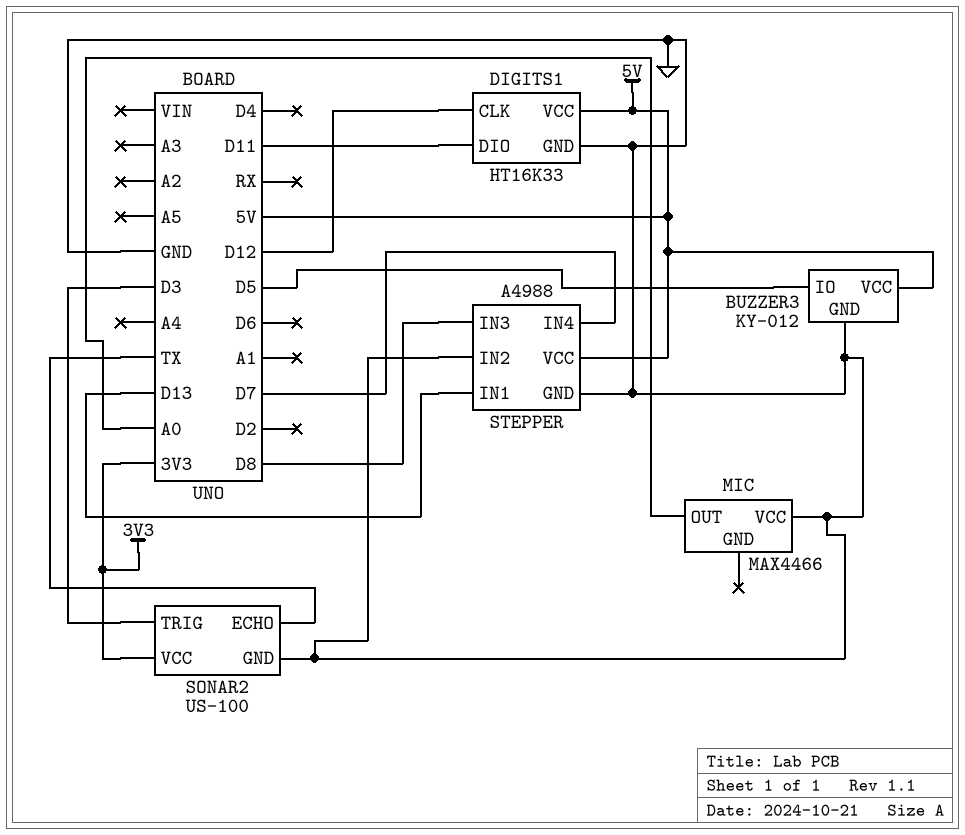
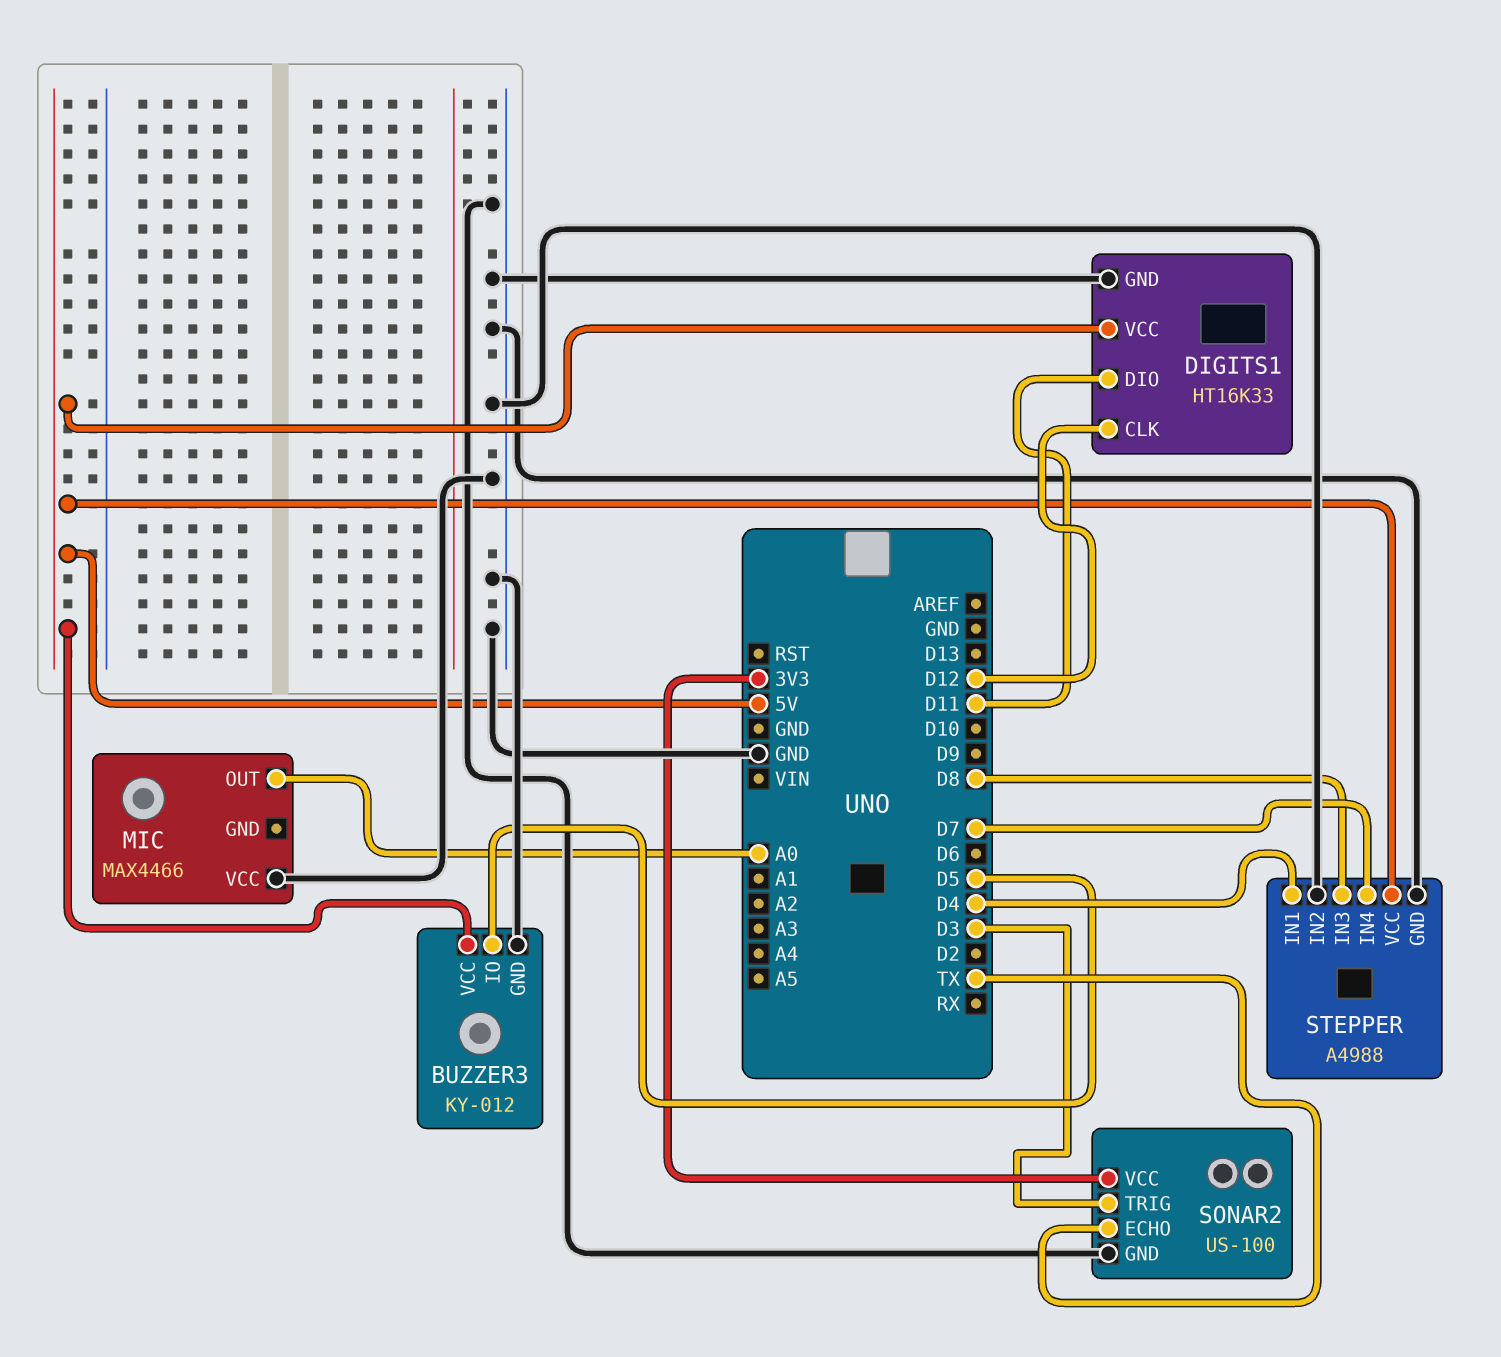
STEPPER pin IN1: D13 -> D4

